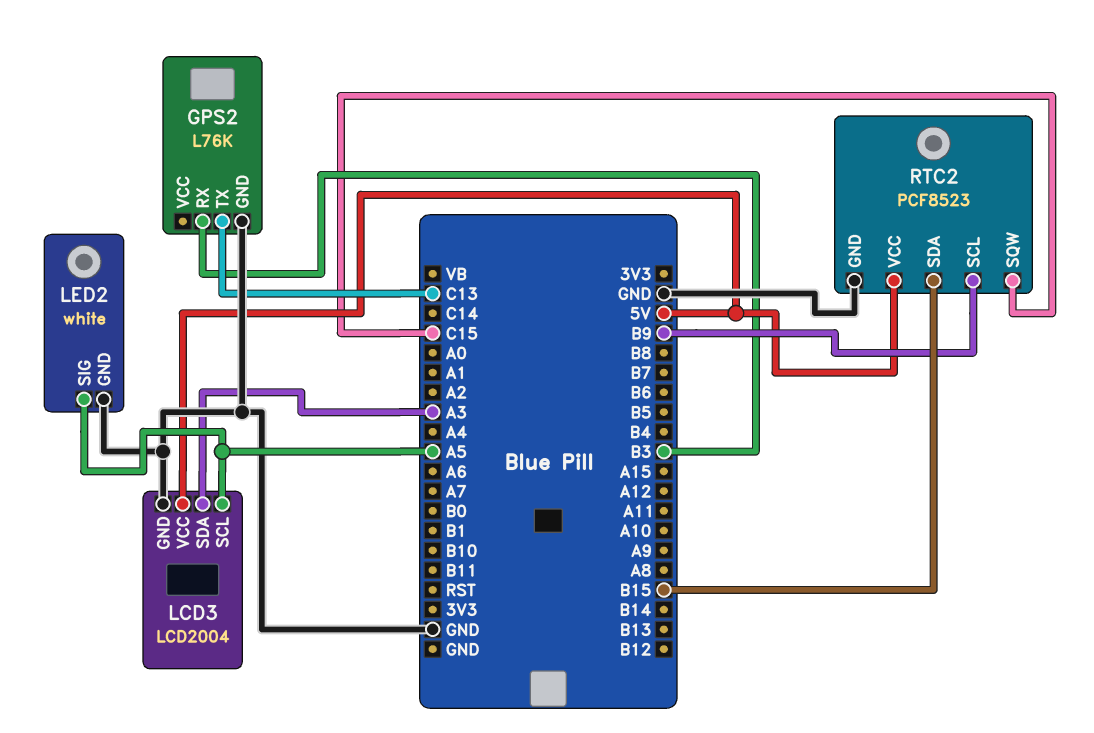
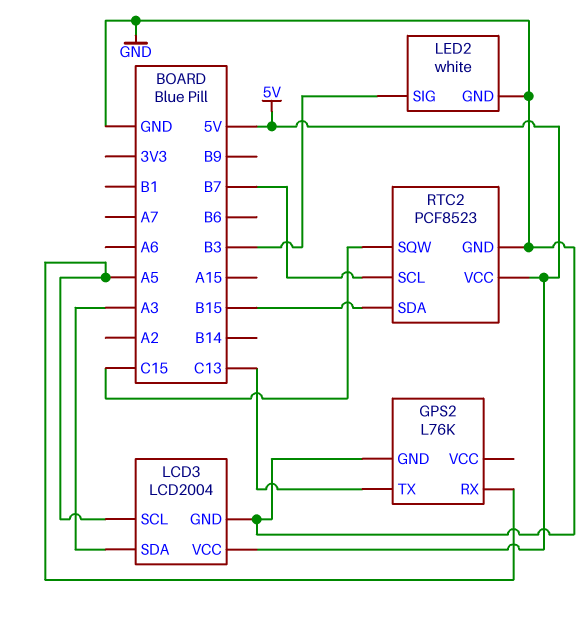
GPS2 pin RX: B3 -> A5
LED2 pin SIG: A5 -> B3
RTC2 pin SCL: B9 -> B7

